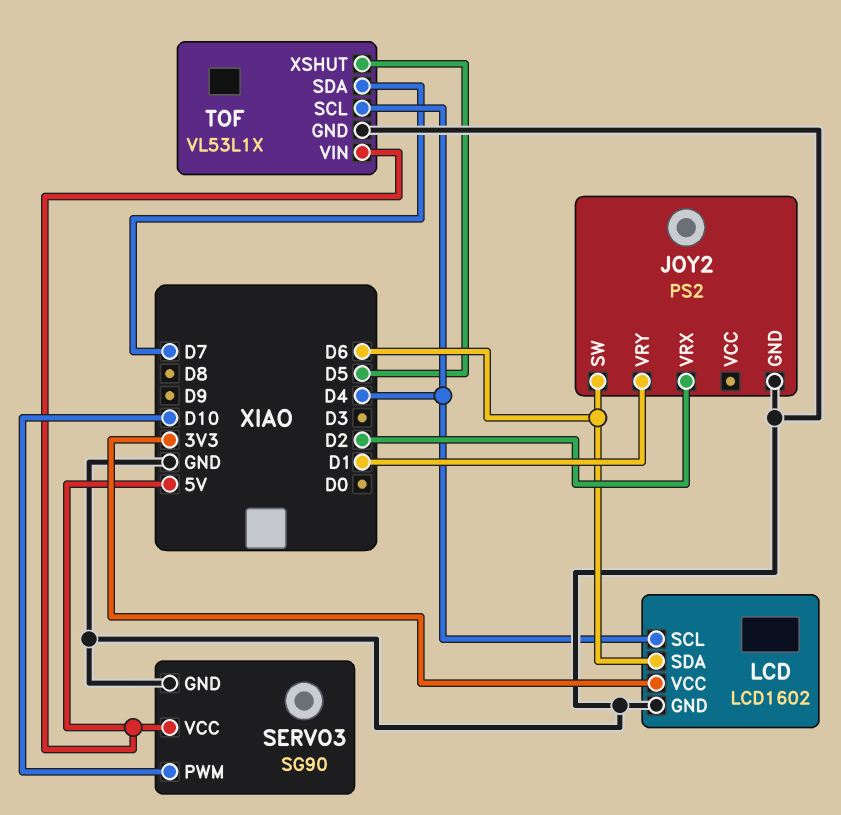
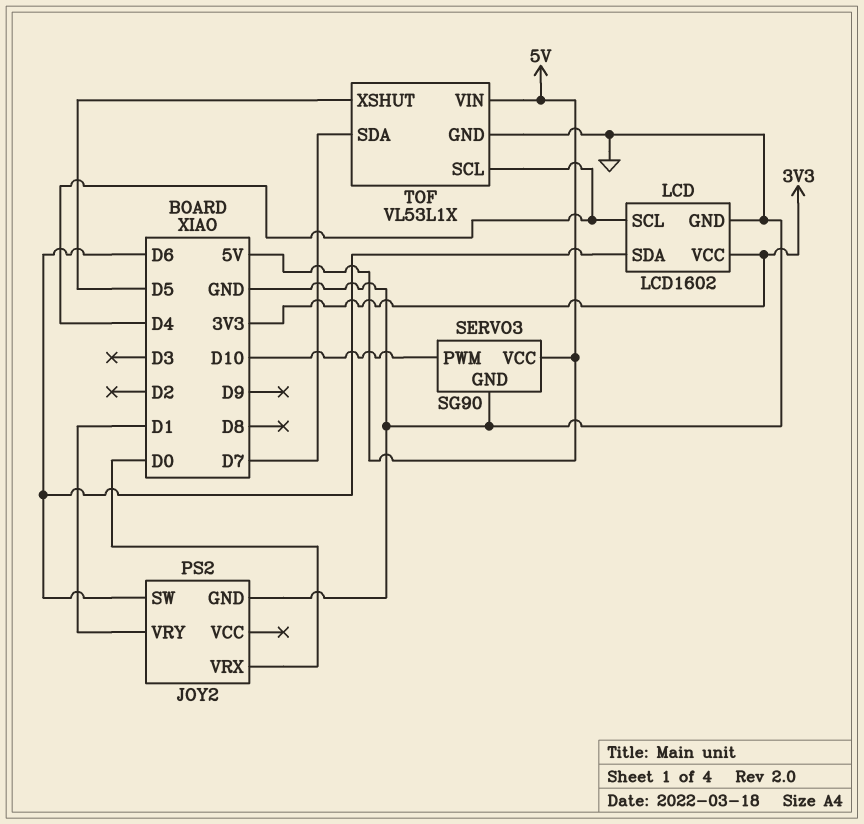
JOY2 pin VRX: D2 -> D0

